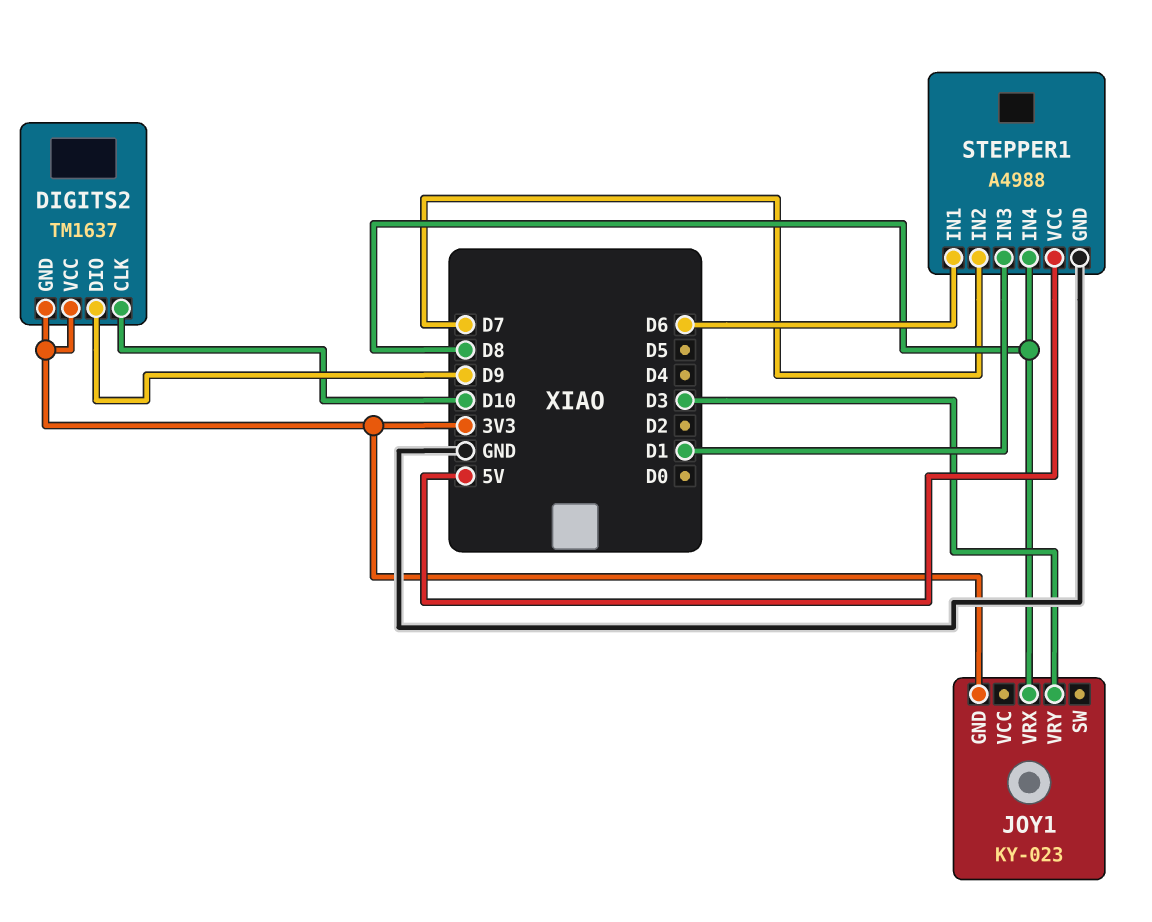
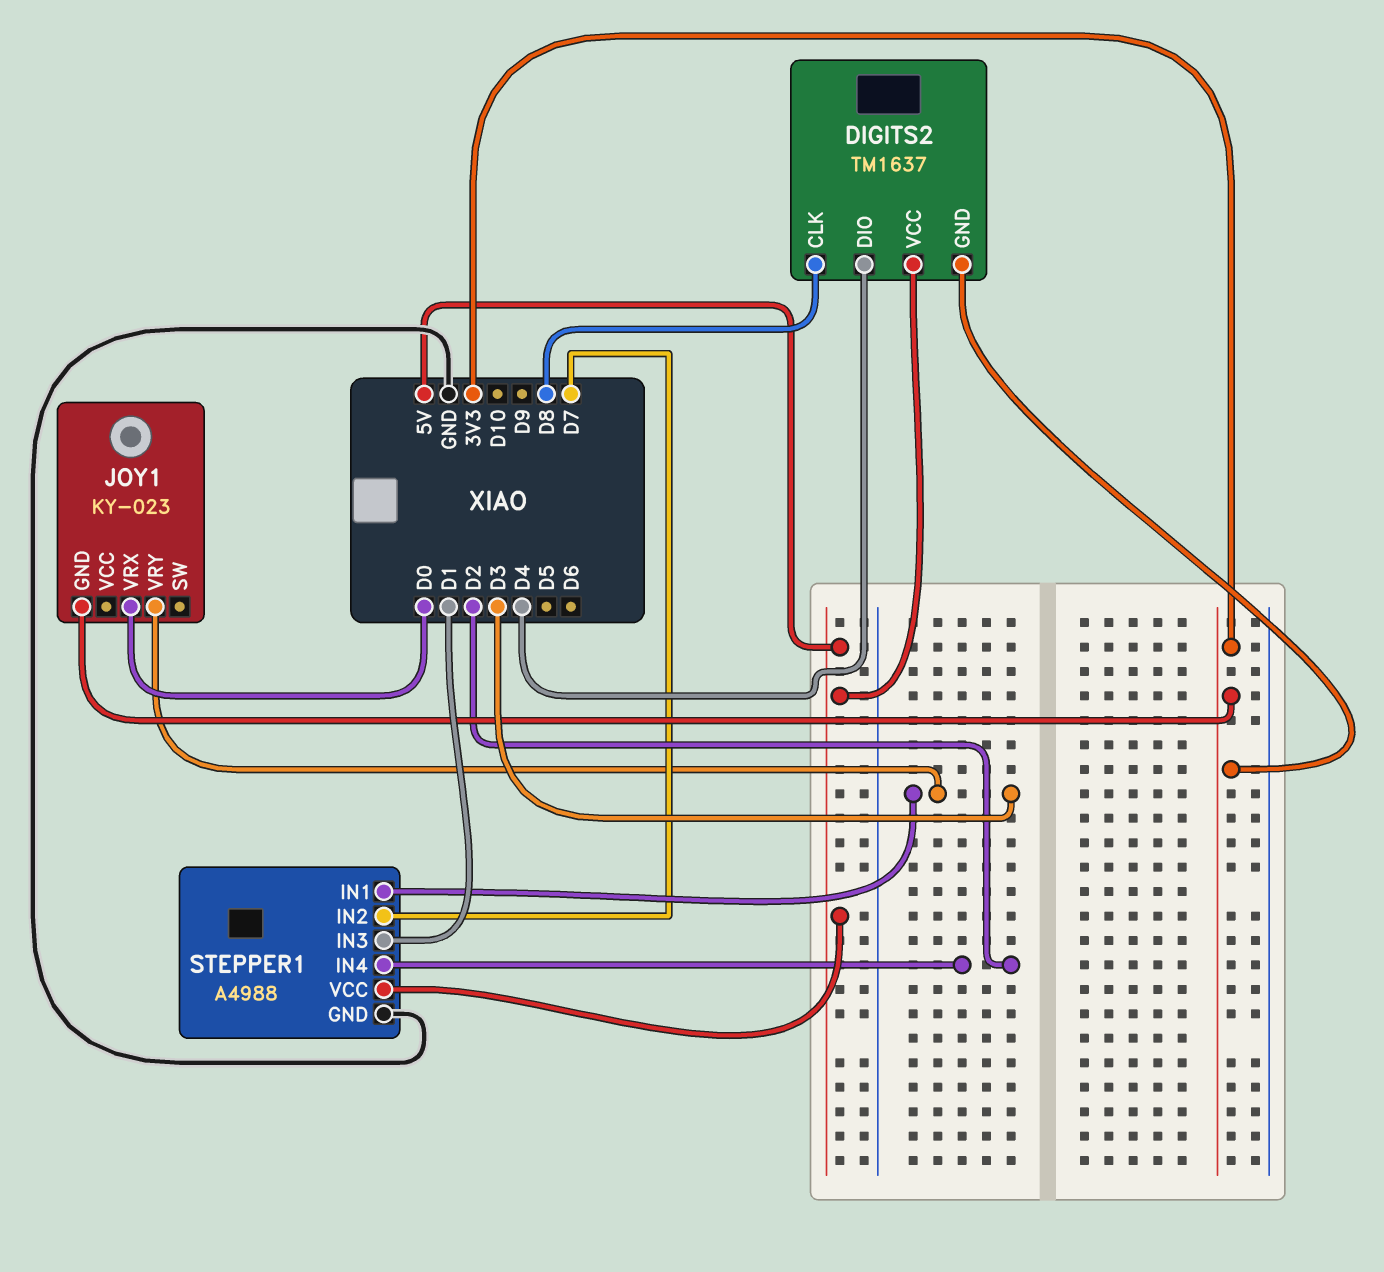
DIGITS2 pin CLK: D10 -> D8
DIGITS2 pin DIO: D9 -> D4
DIGITS2 pin VCC: 3V3 -> 5V
JOY1 pin VRX: D8 -> D0
STEPPER1 pin IN1: D6 -> D3
STEPPER1 pin IN4: D8 -> D2

